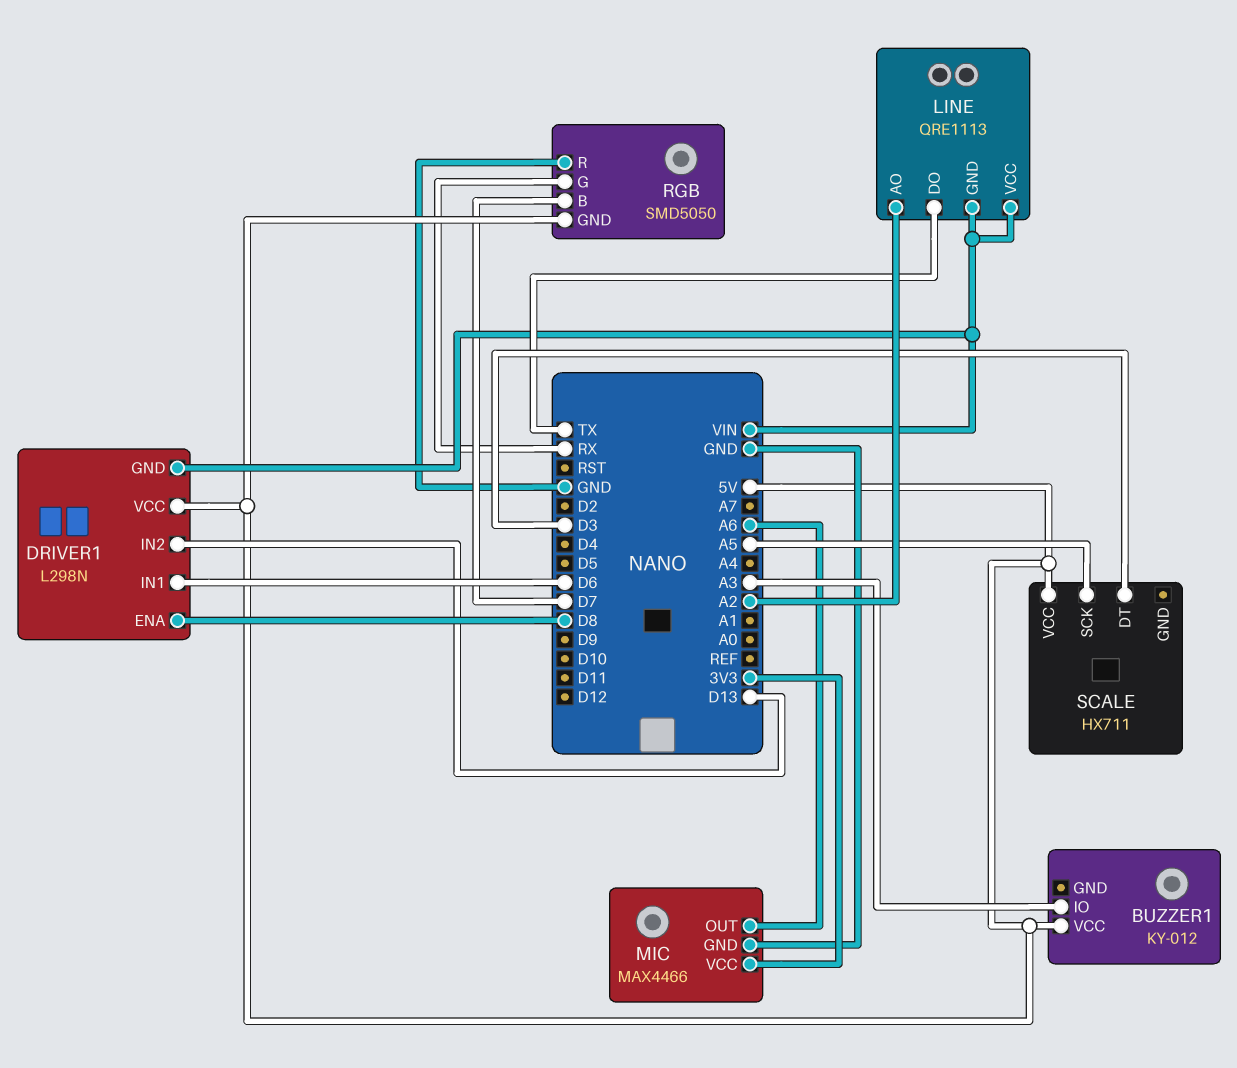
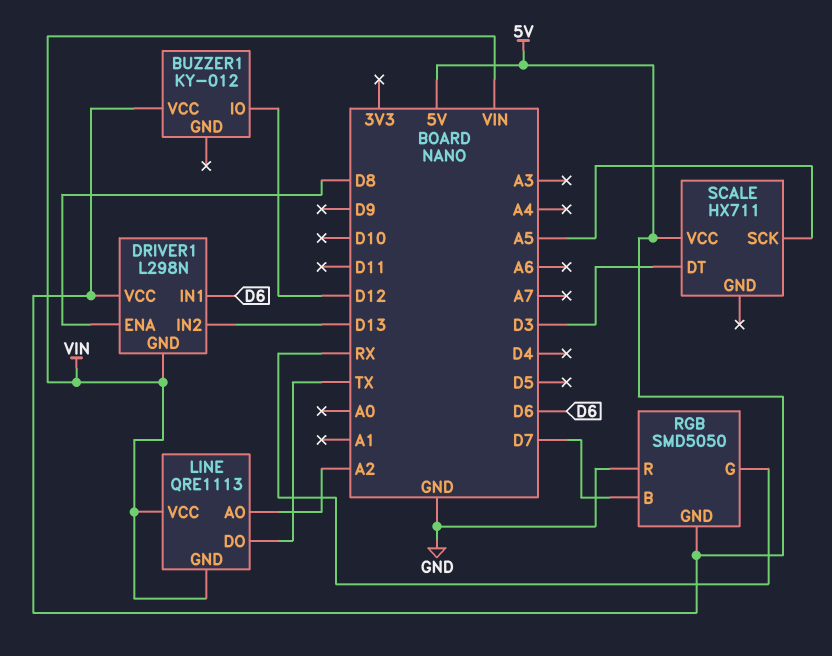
BUZZER1 pin IO: A3 -> D12
MIC: MAX4466 -> none
MIC pin GND: GND -> none
MIC pin OUT: A6 -> none
MIC pin VCC: 3V3 -> none

